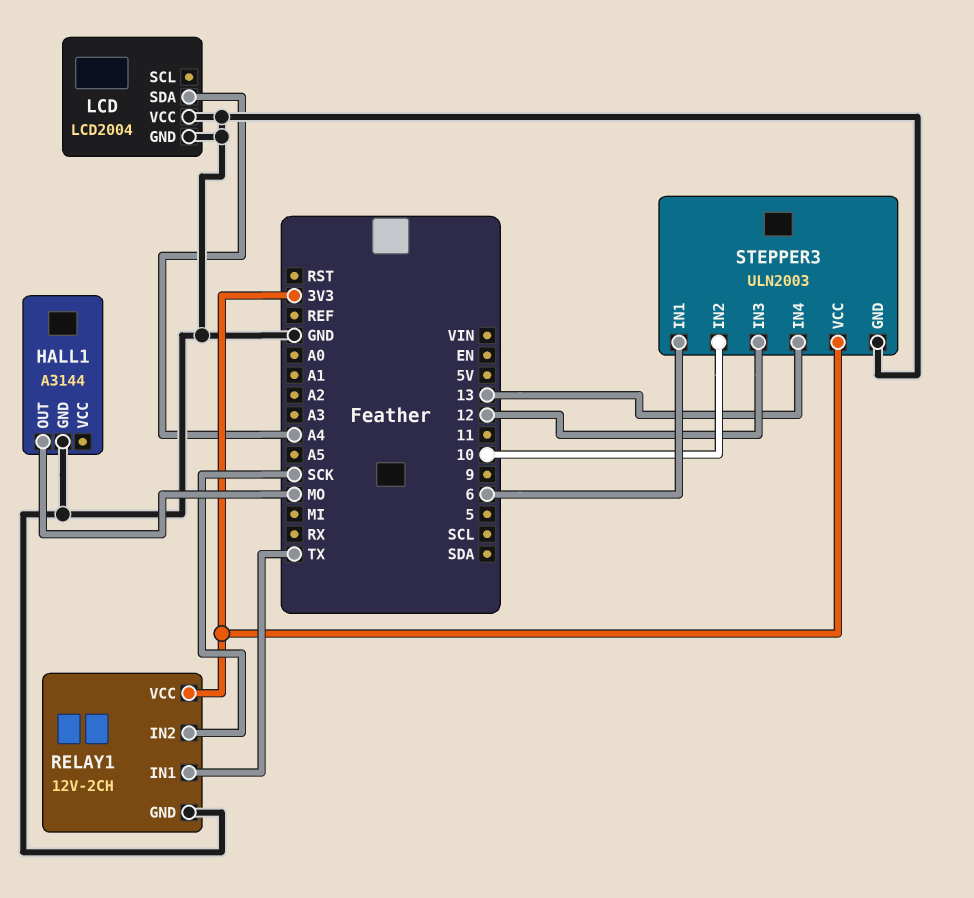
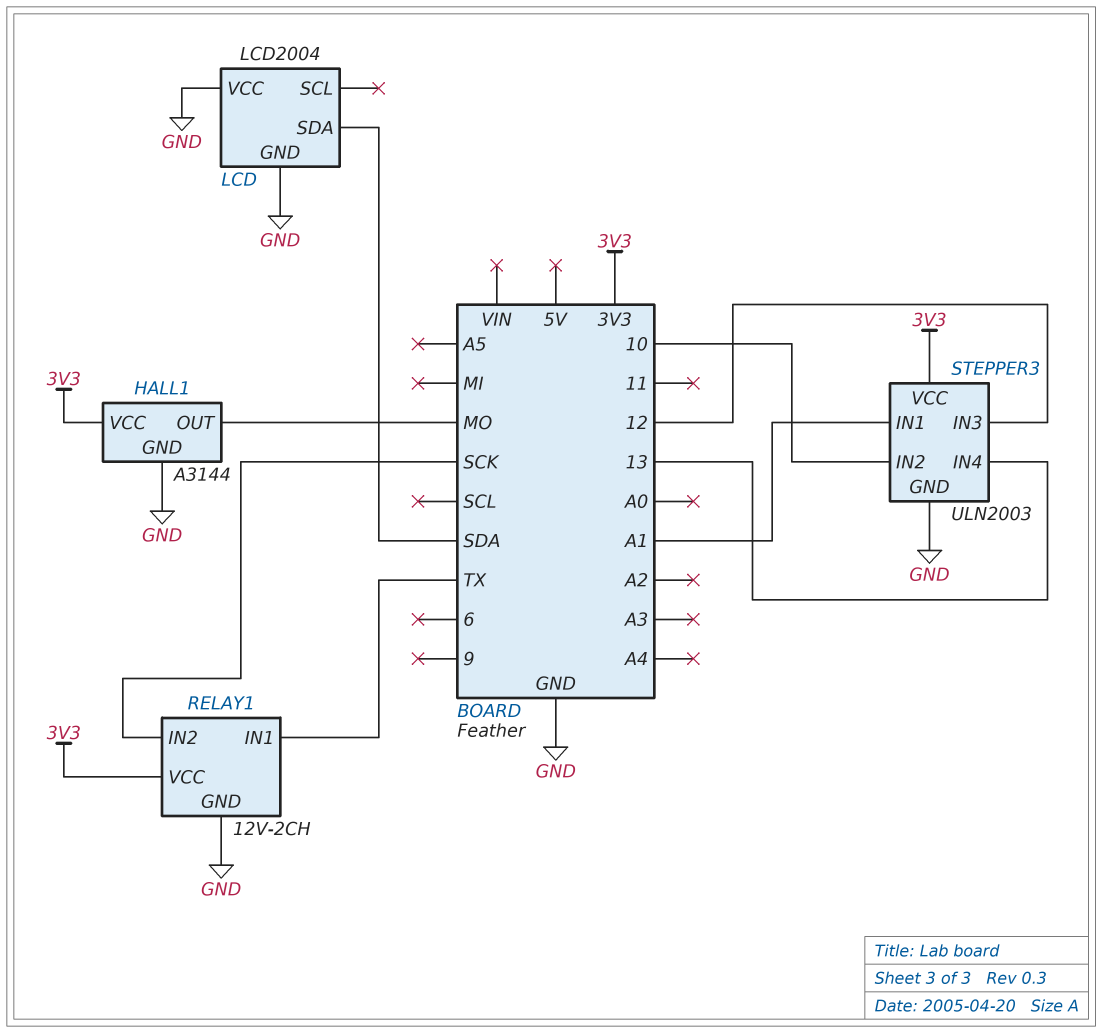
HALL1 pin VCC: none -> 3V3
LCD pin SDA: A4 -> SDA
STEPPER3 pin IN1: 6 -> A1

